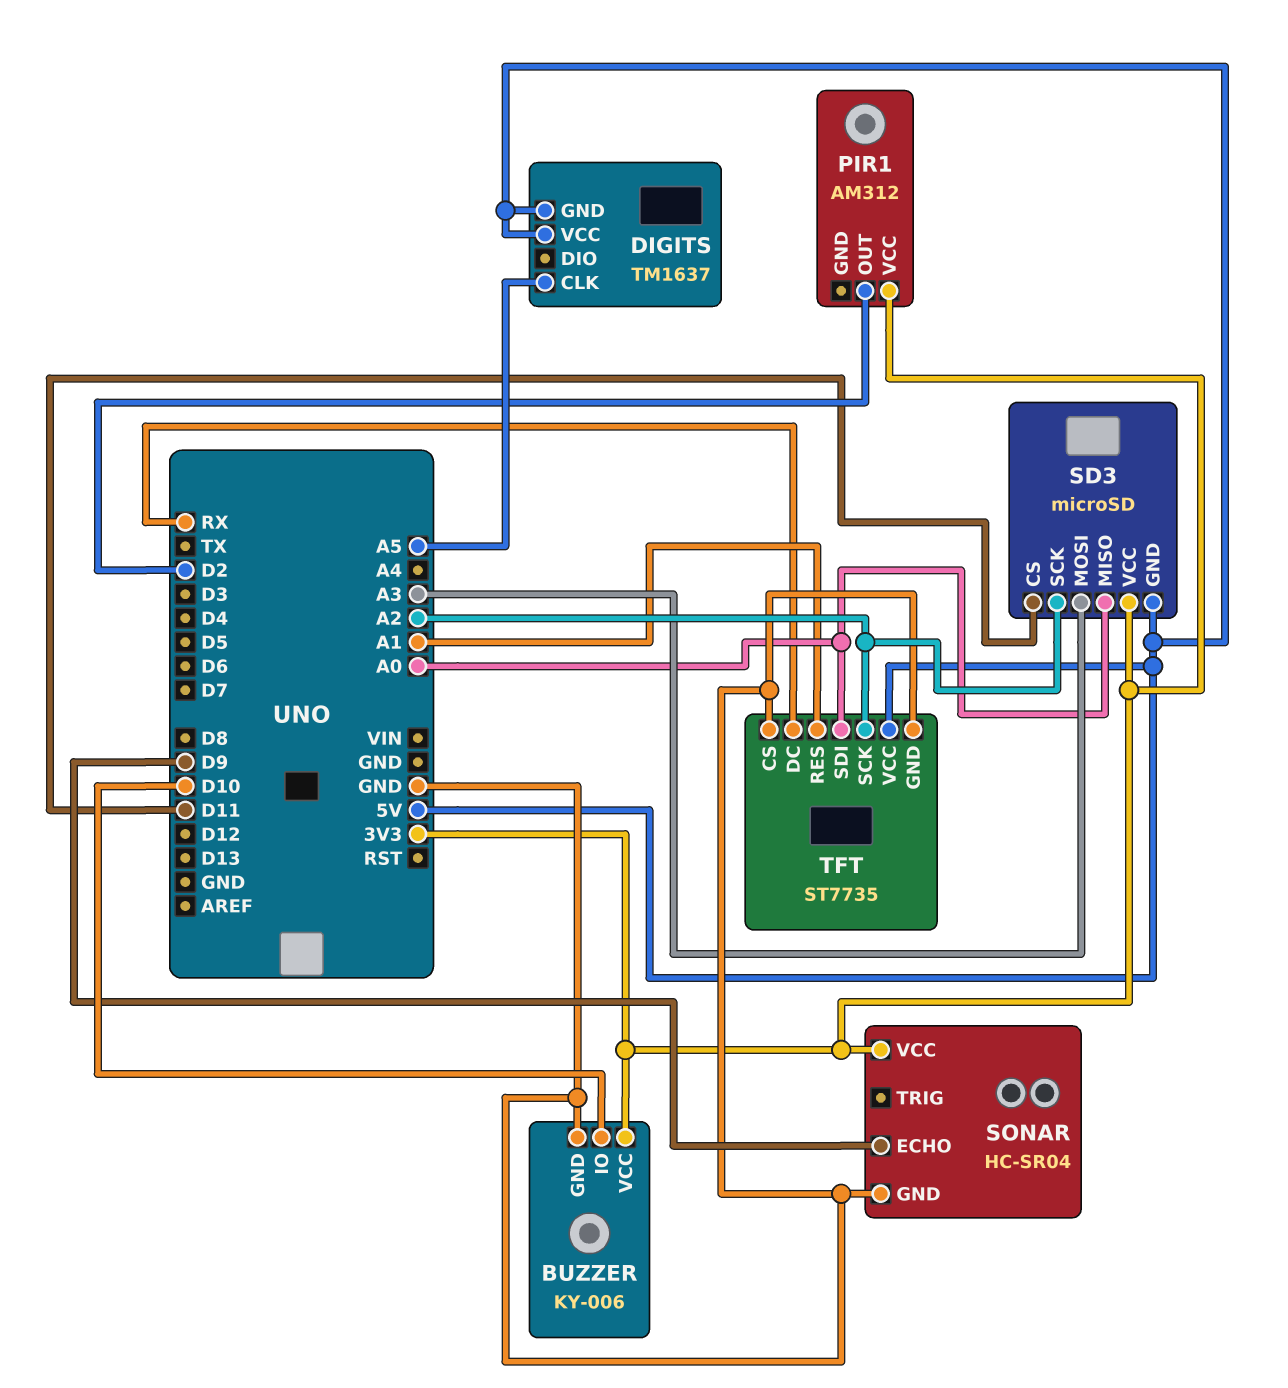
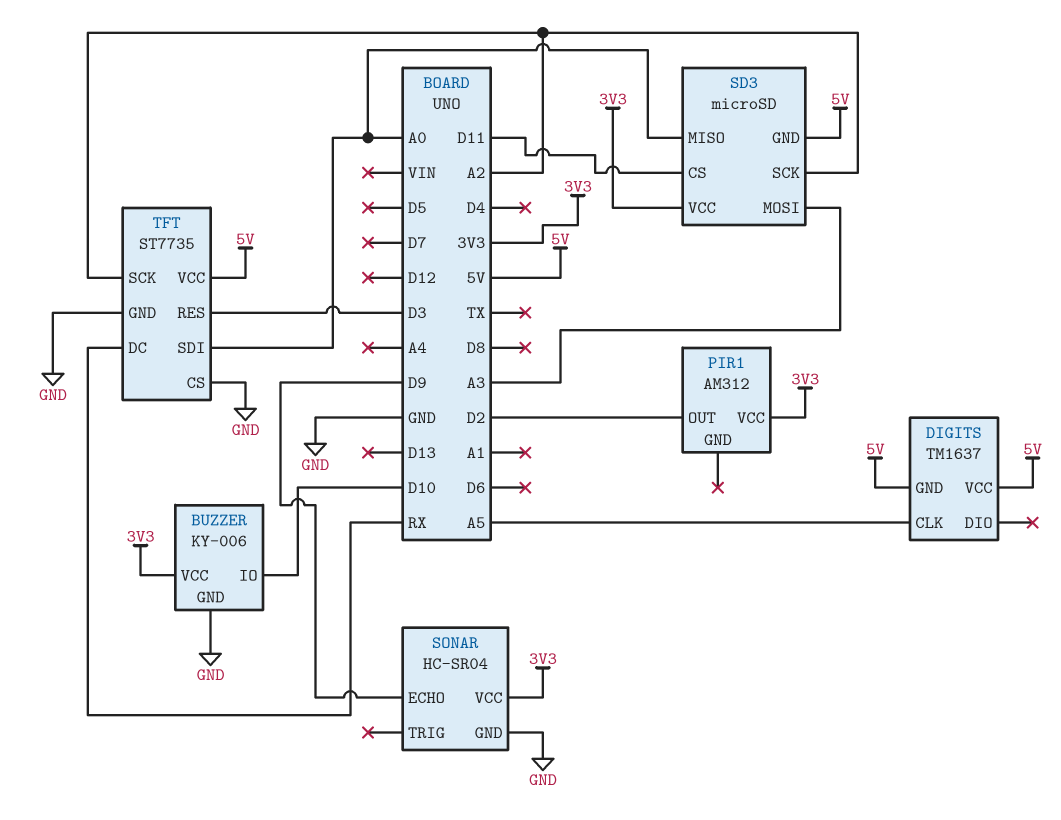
TFT pin RES: A1 -> D3

